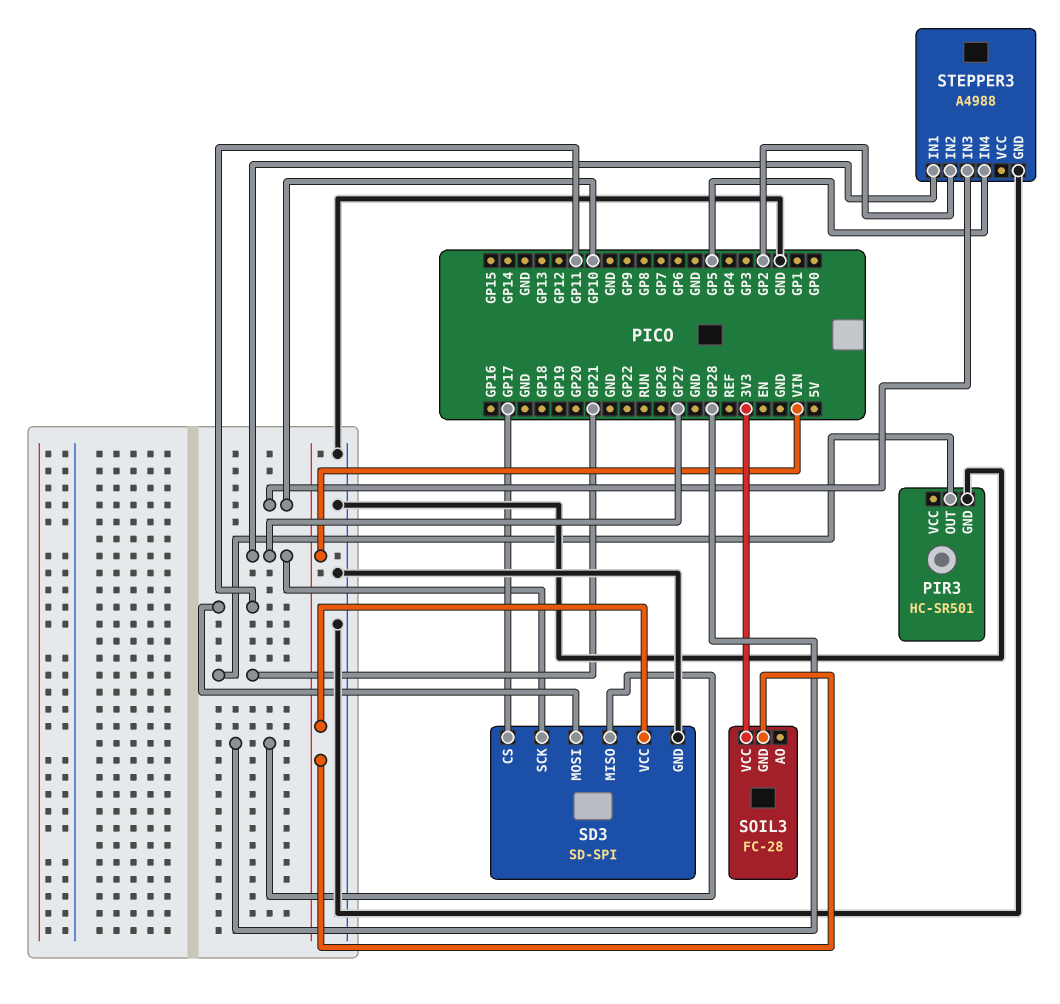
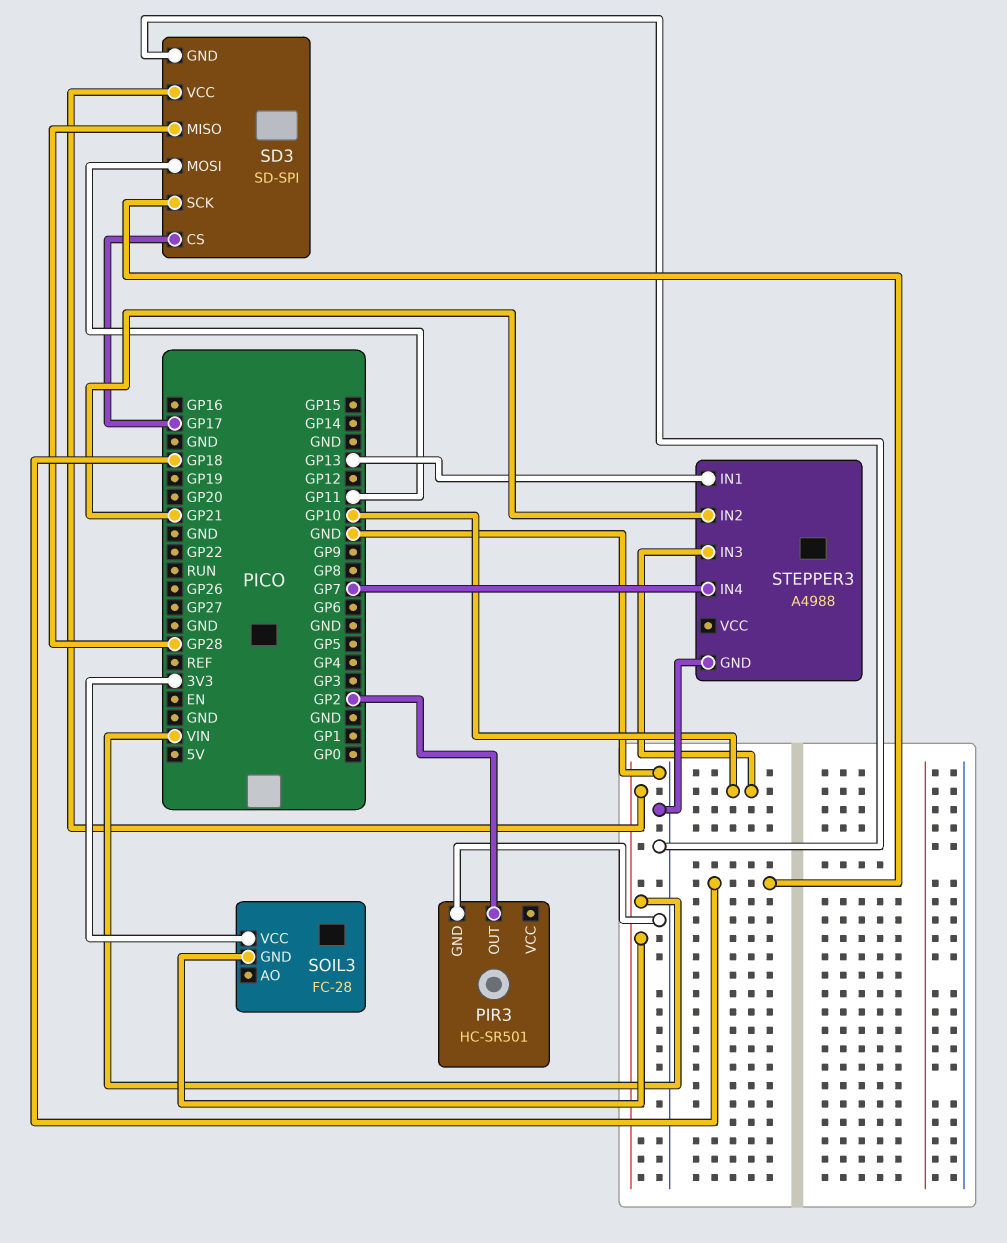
PIR3 pin OUT: GP21 -> GP2
SD3 pin SCK: GP27 -> GP18
STEPPER3 pin IN1: GP27 -> GP13
STEPPER3 pin IN2: GP2 -> GP21
STEPPER3 pin IN4: GP5 -> GP7

